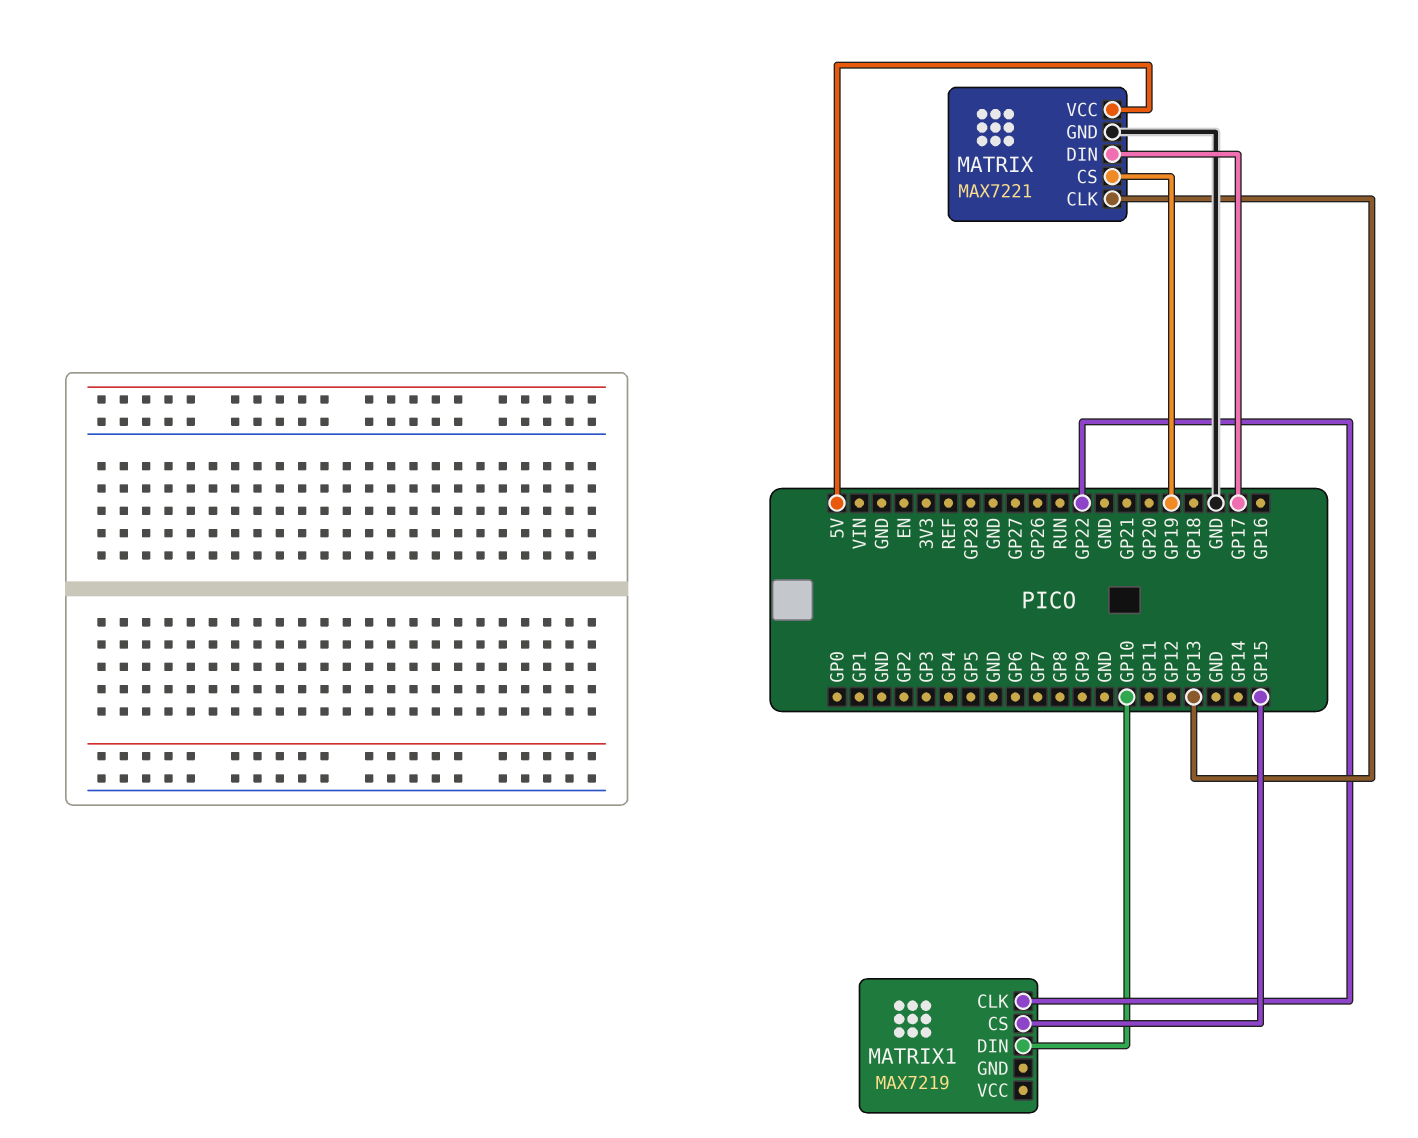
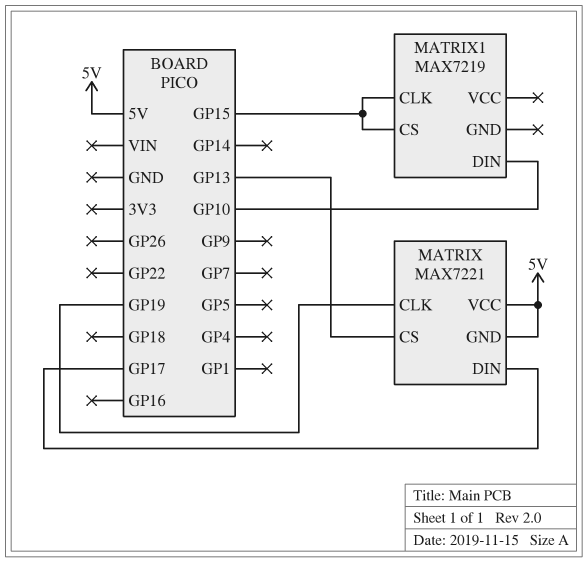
MATRIX pin CLK: GP13 -> GP19
MATRIX pin CS: GP19 -> GP13
MATRIX pin GND: GND -> 5V
MATRIX1 pin CLK: GP22 -> GP15

